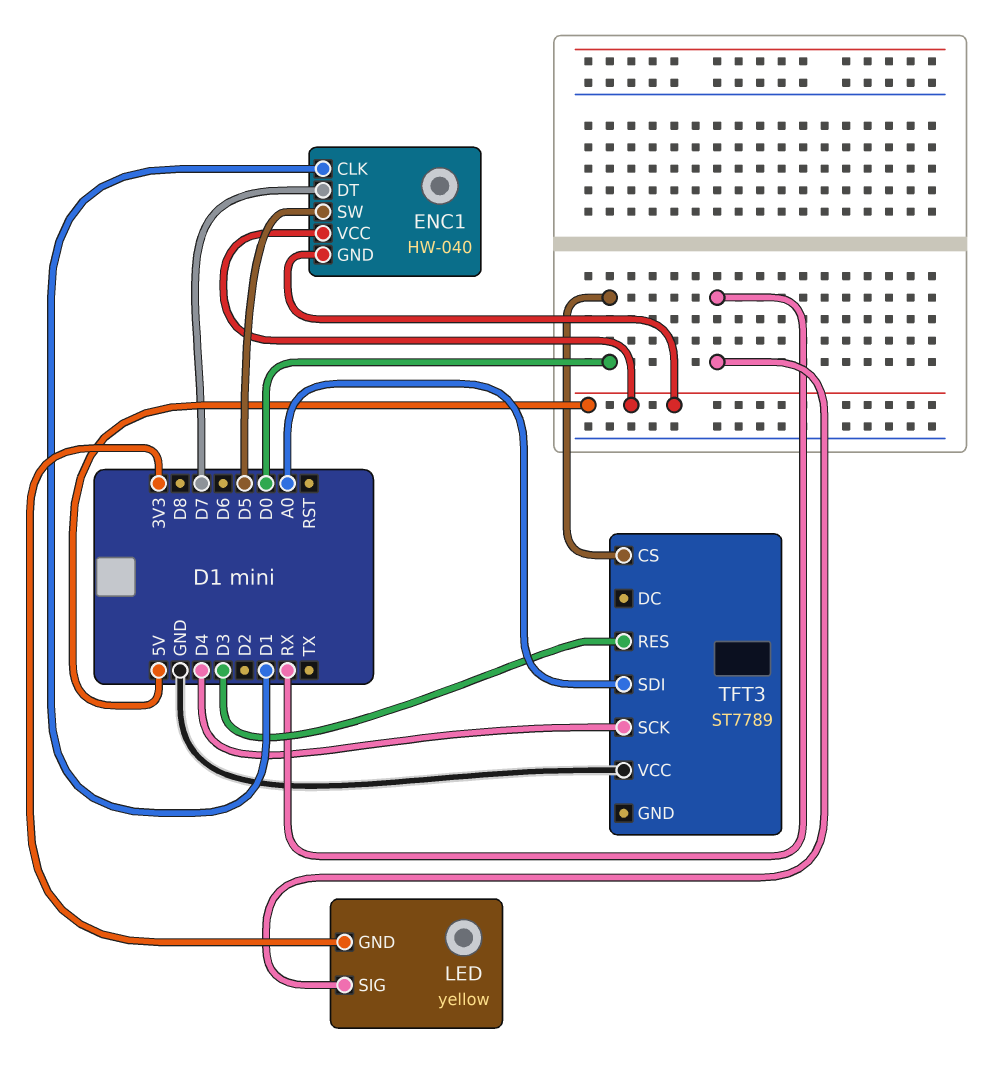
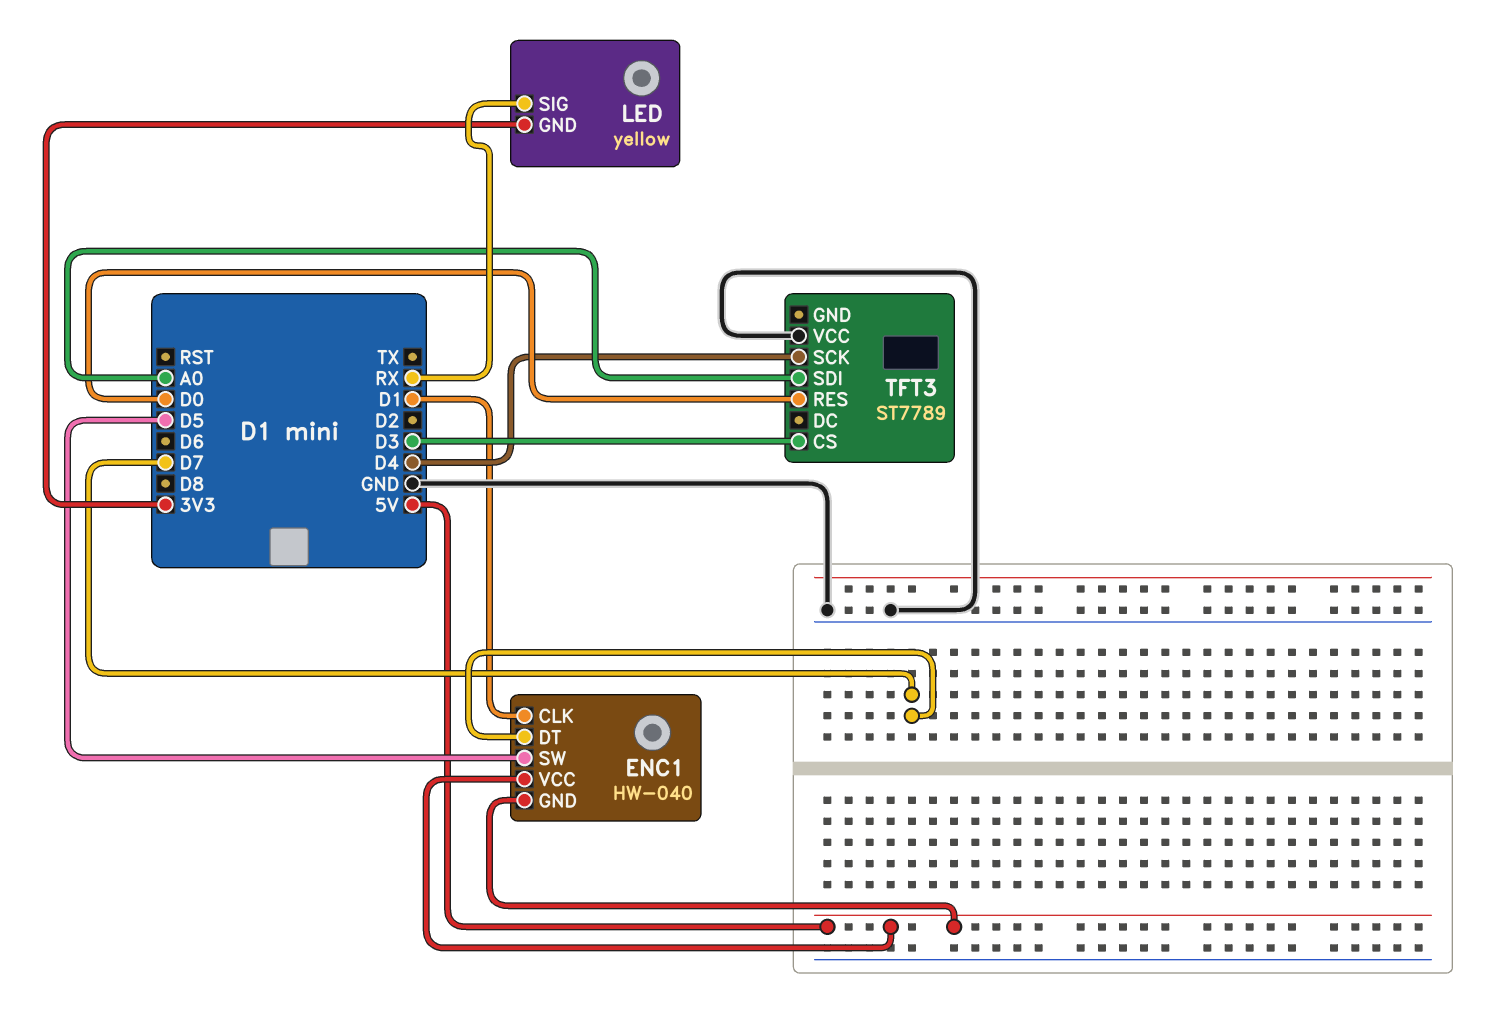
TFT3 pin CS: D0 -> D3
TFT3 pin RES: D3 -> D0

